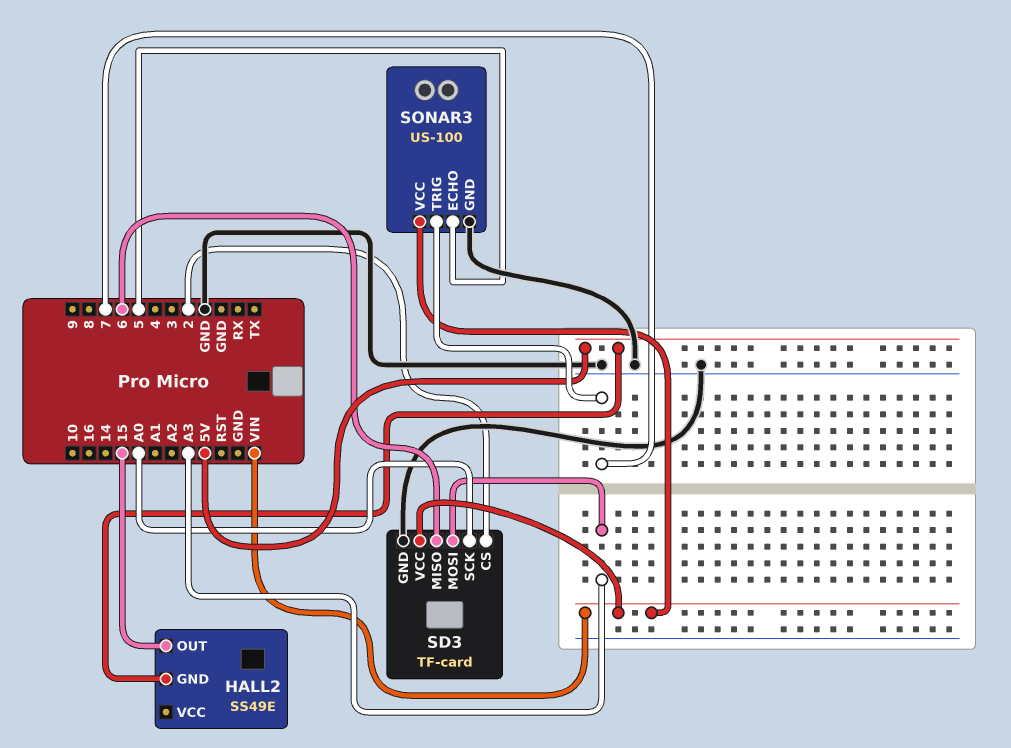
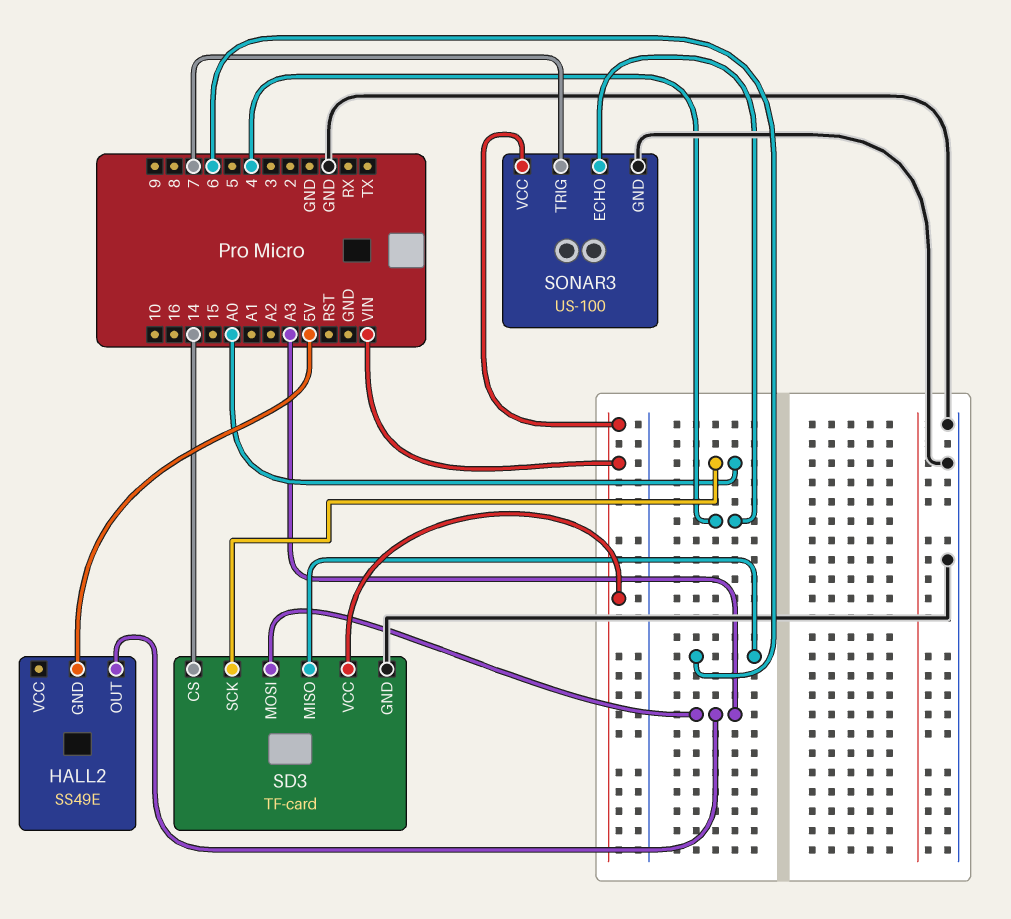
HALL2 pin OUT: 15 -> A3
SD3 pin CS: 2 -> 14
SONAR3 pin ECHO: 5 -> 4

